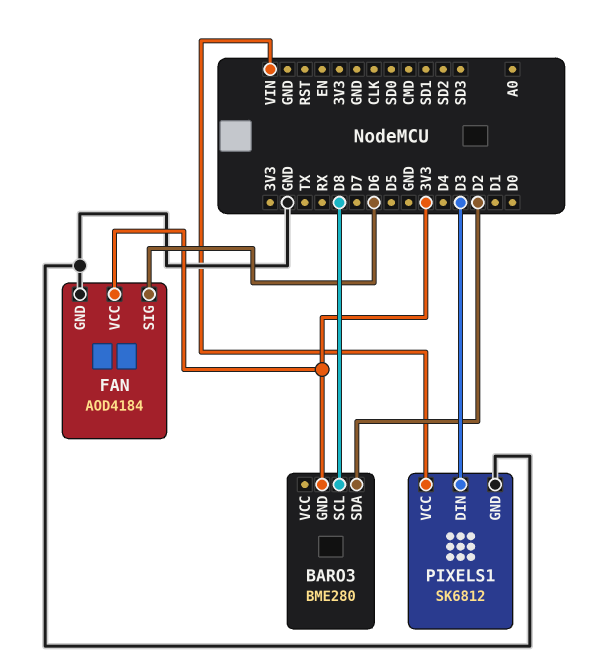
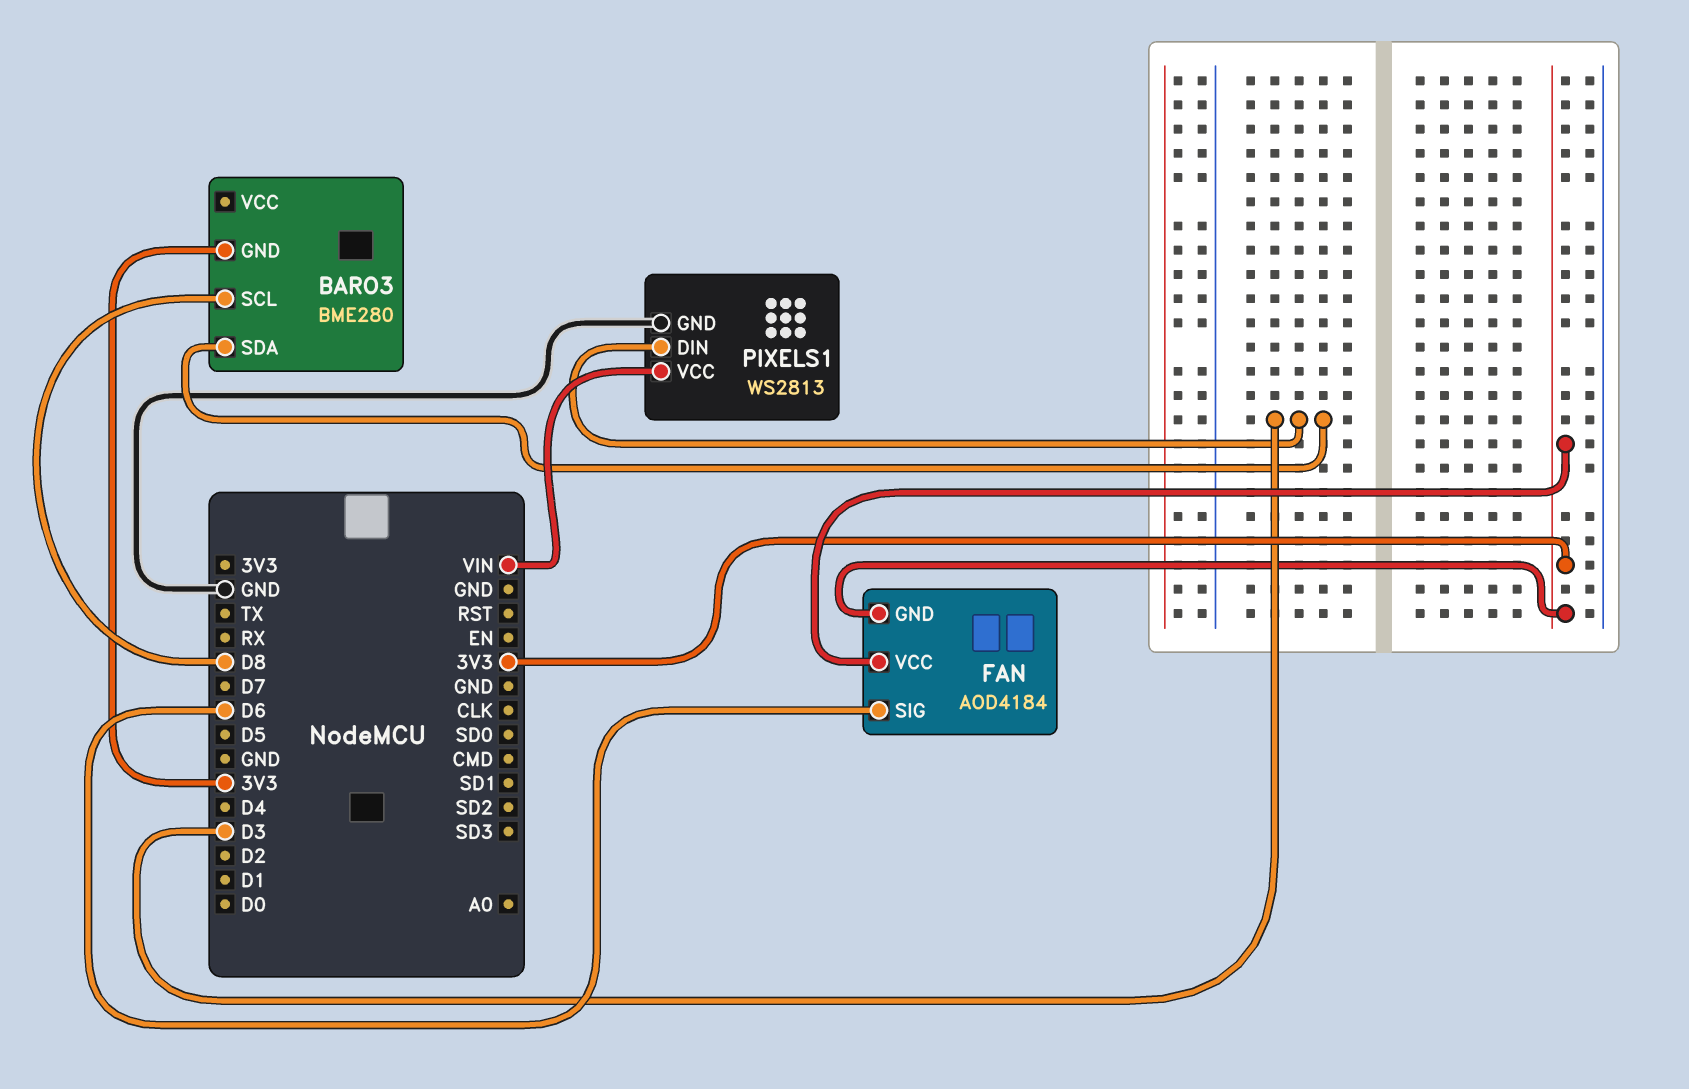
BARO3 pin SDA: D2 -> D3
FAN pin GND: GND -> 3V3
PIXELS1: SK6812 -> WS2813

